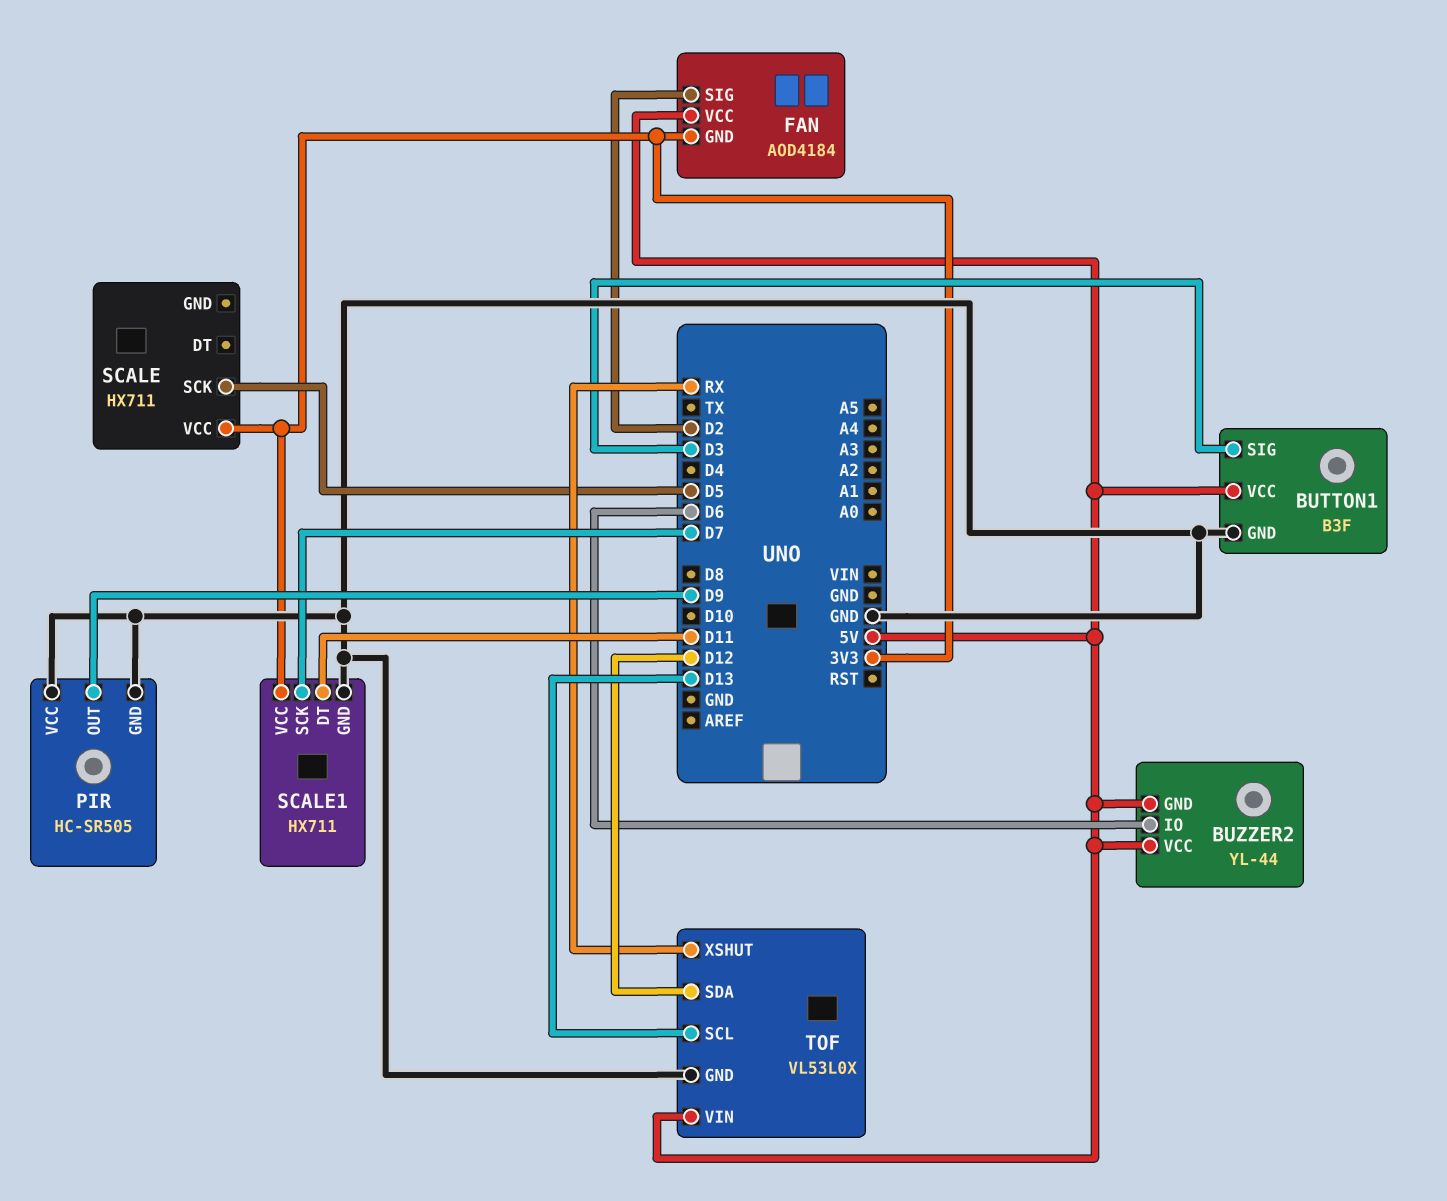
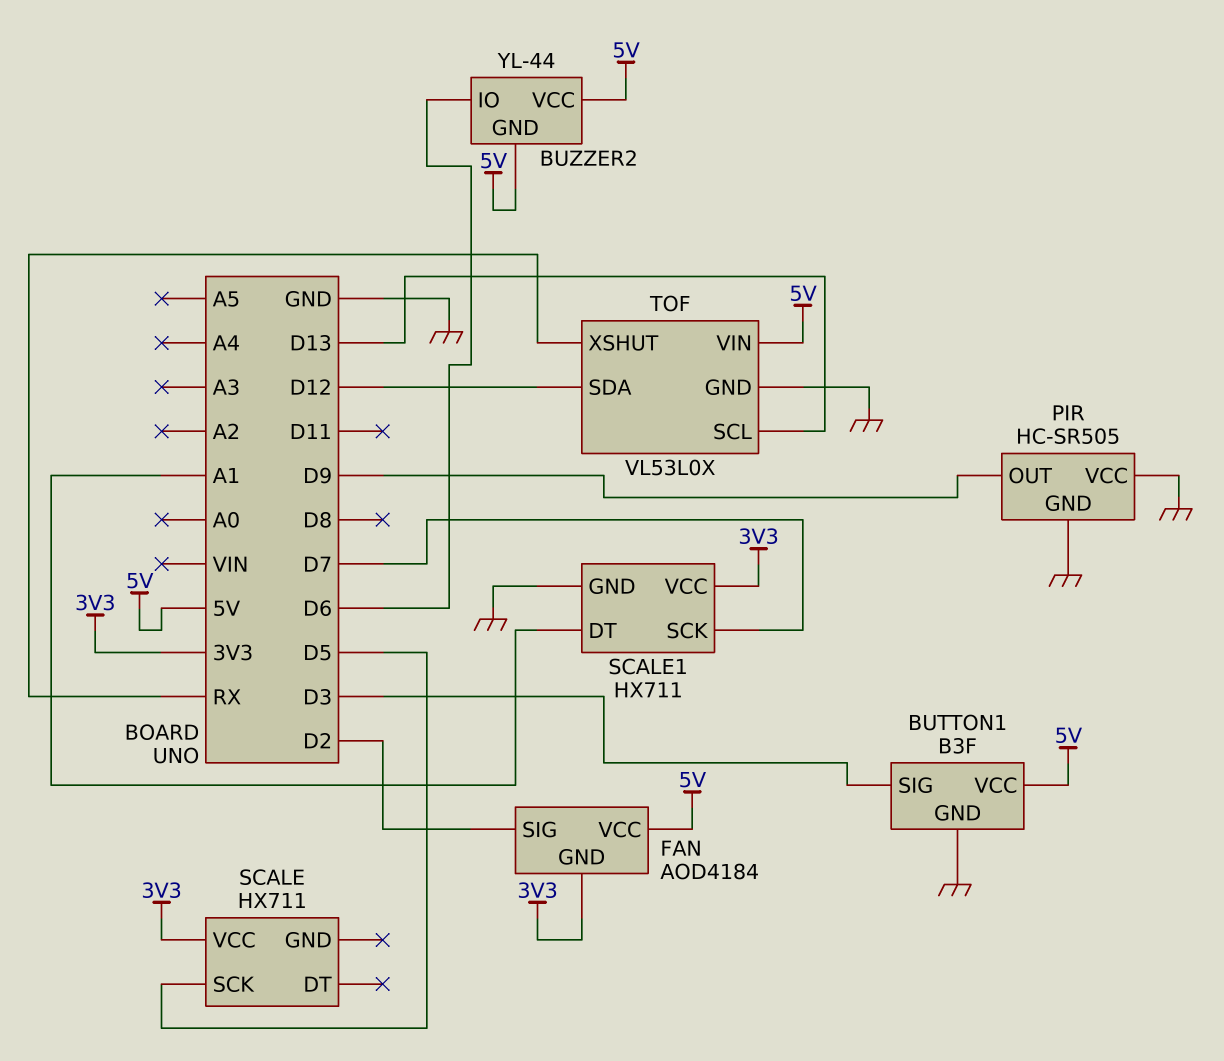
SCALE1 pin DT: D11 -> A1

